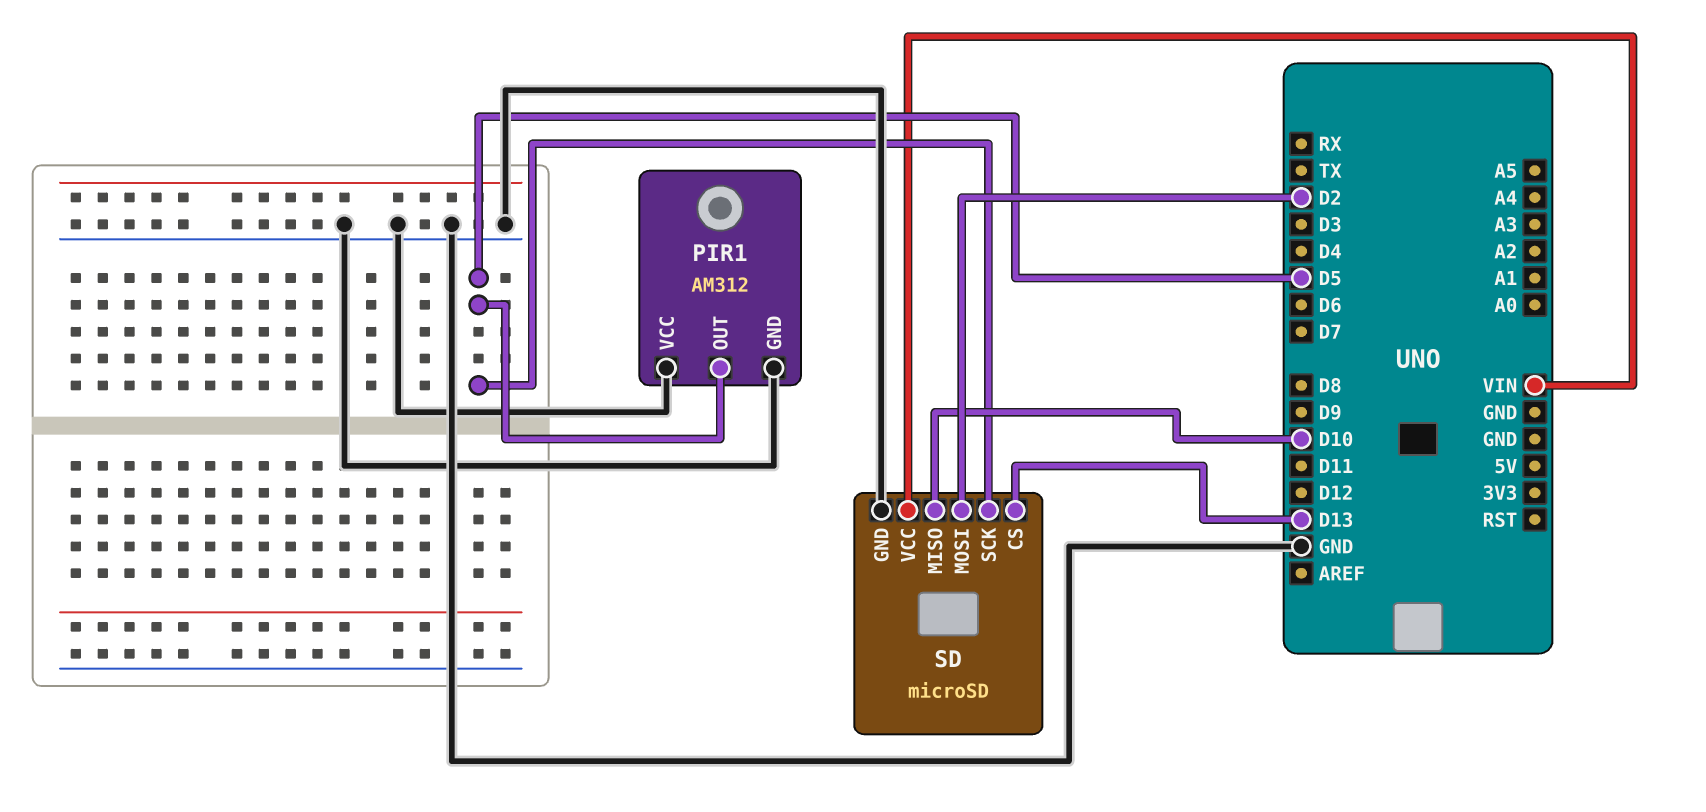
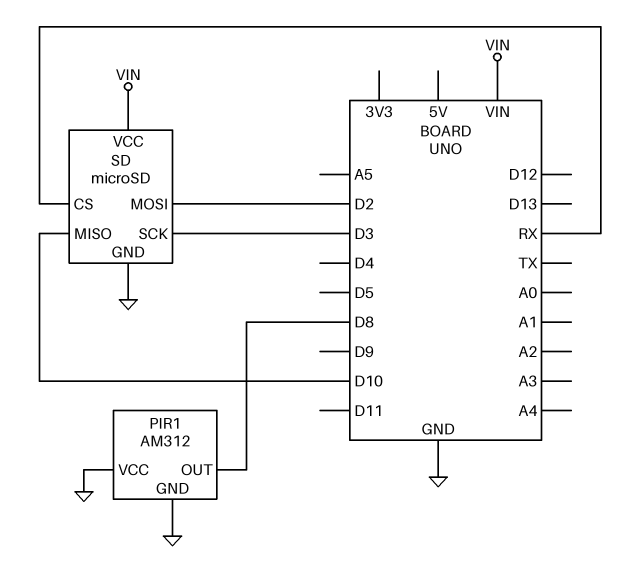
PIR1 pin OUT: D5 -> D8
SD pin CS: D13 -> RX
SD pin SCK: D5 -> D3

